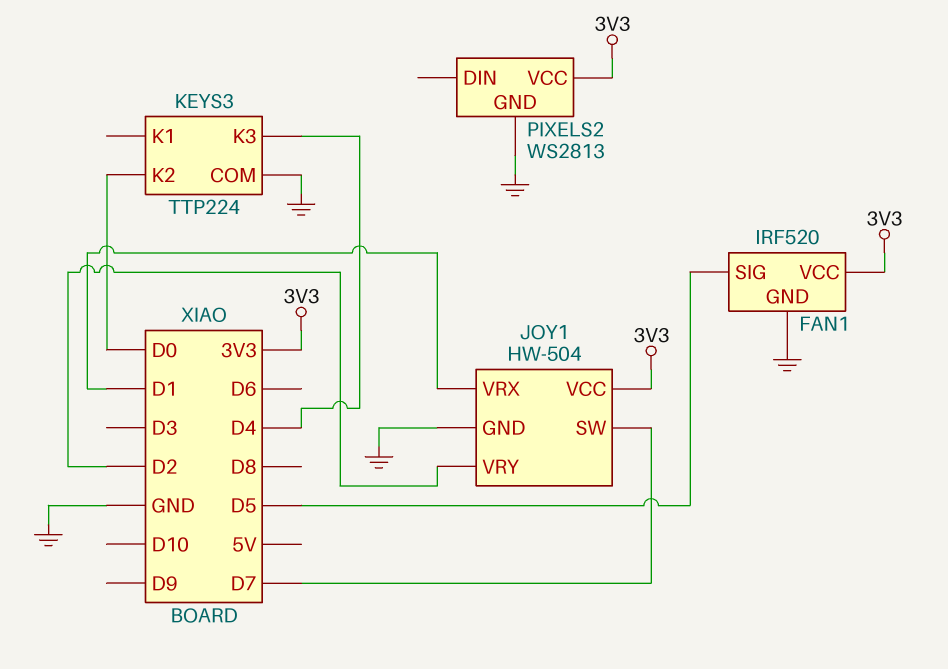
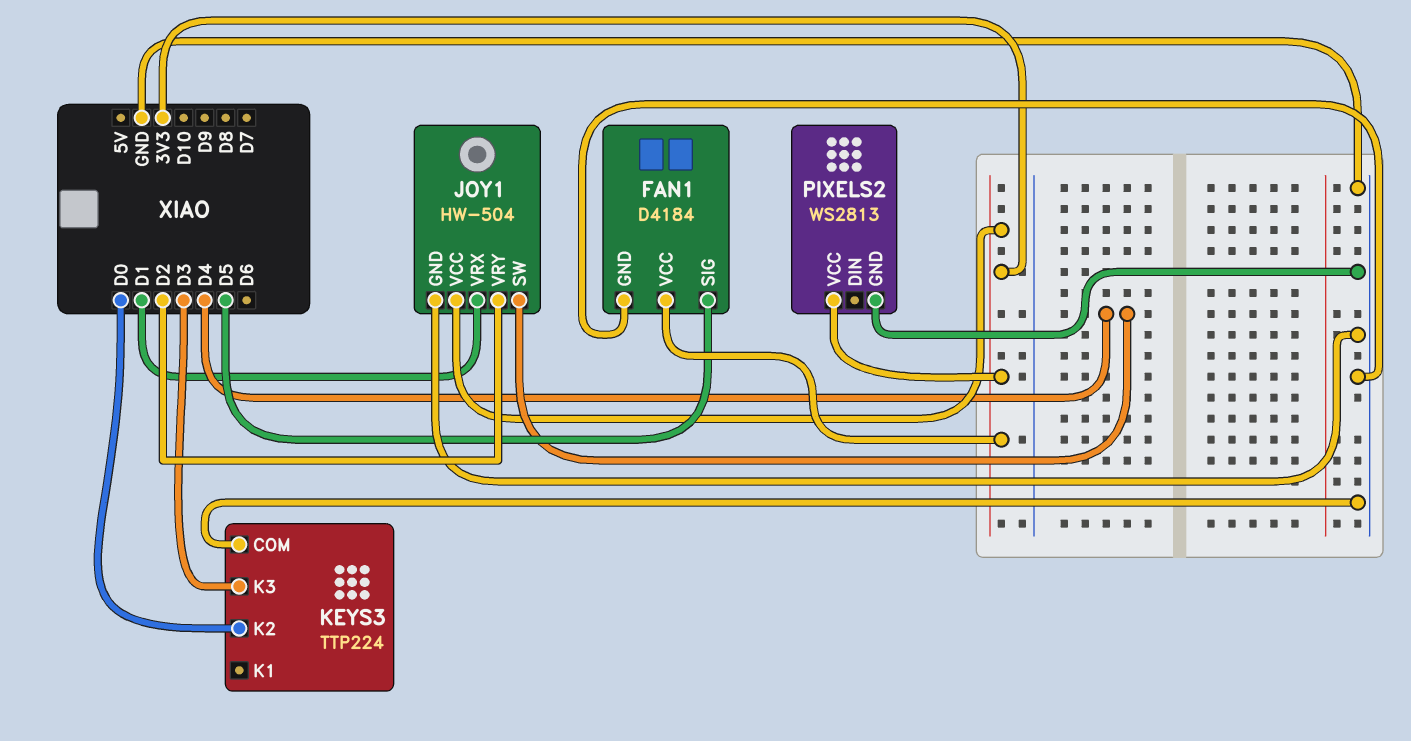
FAN1: IRF520 -> D4184
JOY1 pin SW: D7 -> D4
KEYS3 pin K3: D4 -> D3

